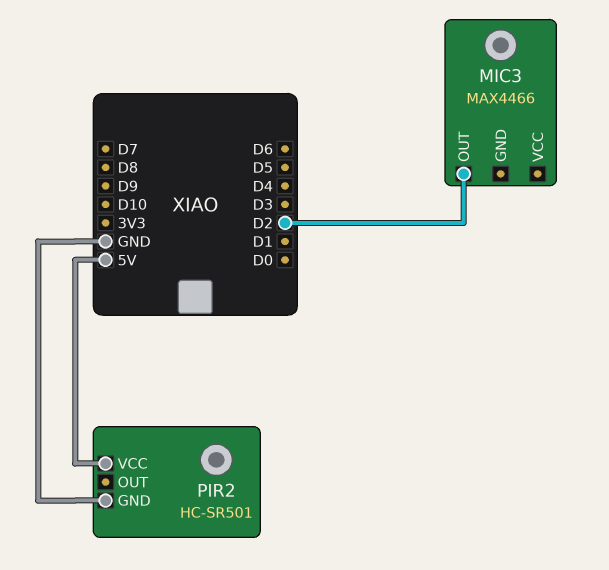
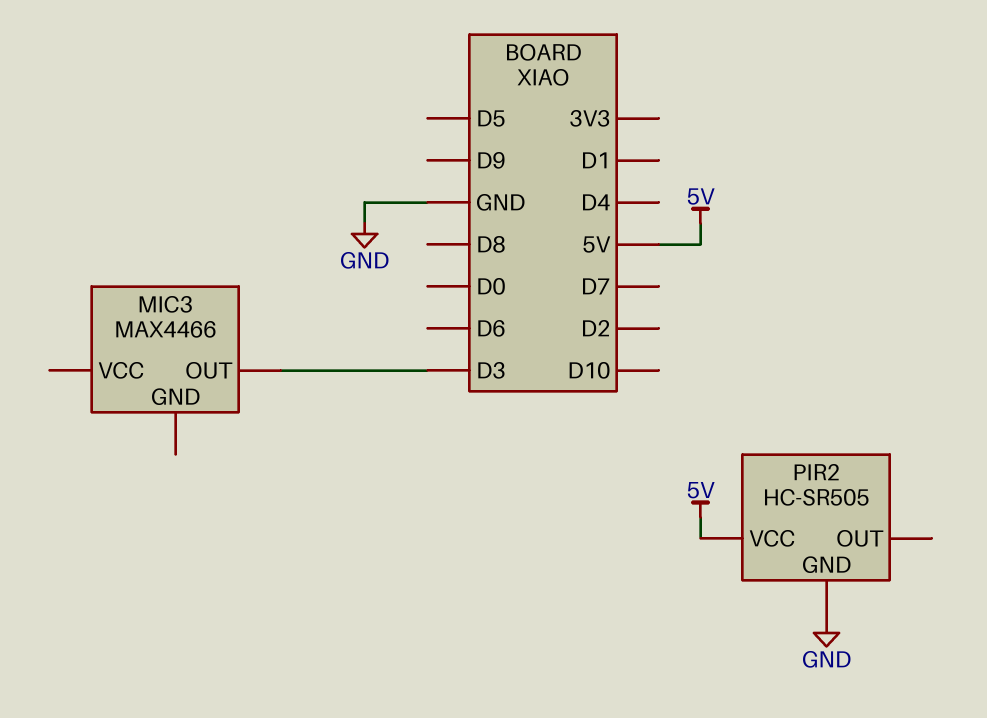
MIC3 pin OUT: D2 -> D3
PIR2: HC-SR501 -> HC-SR505

